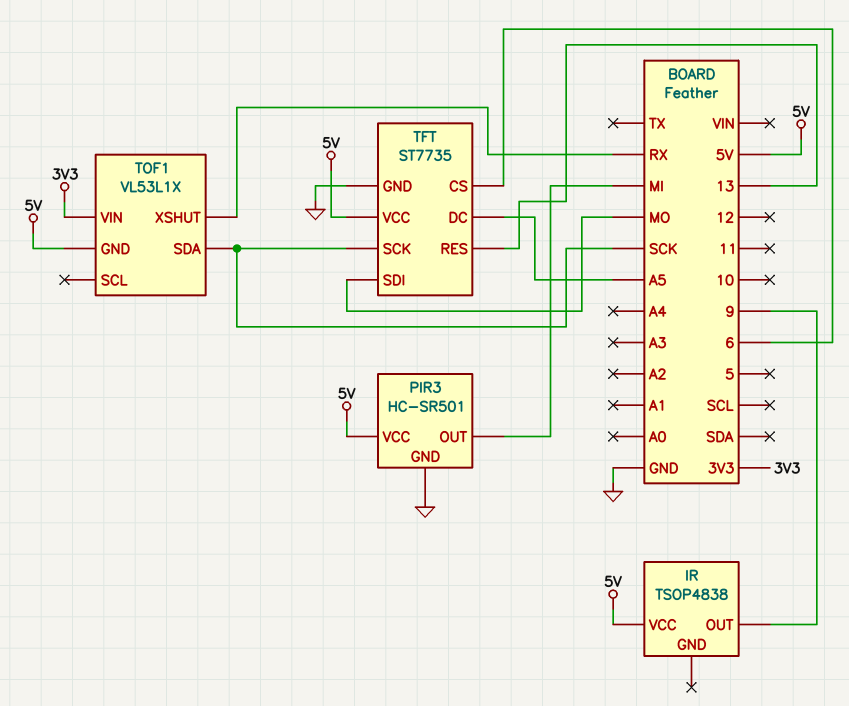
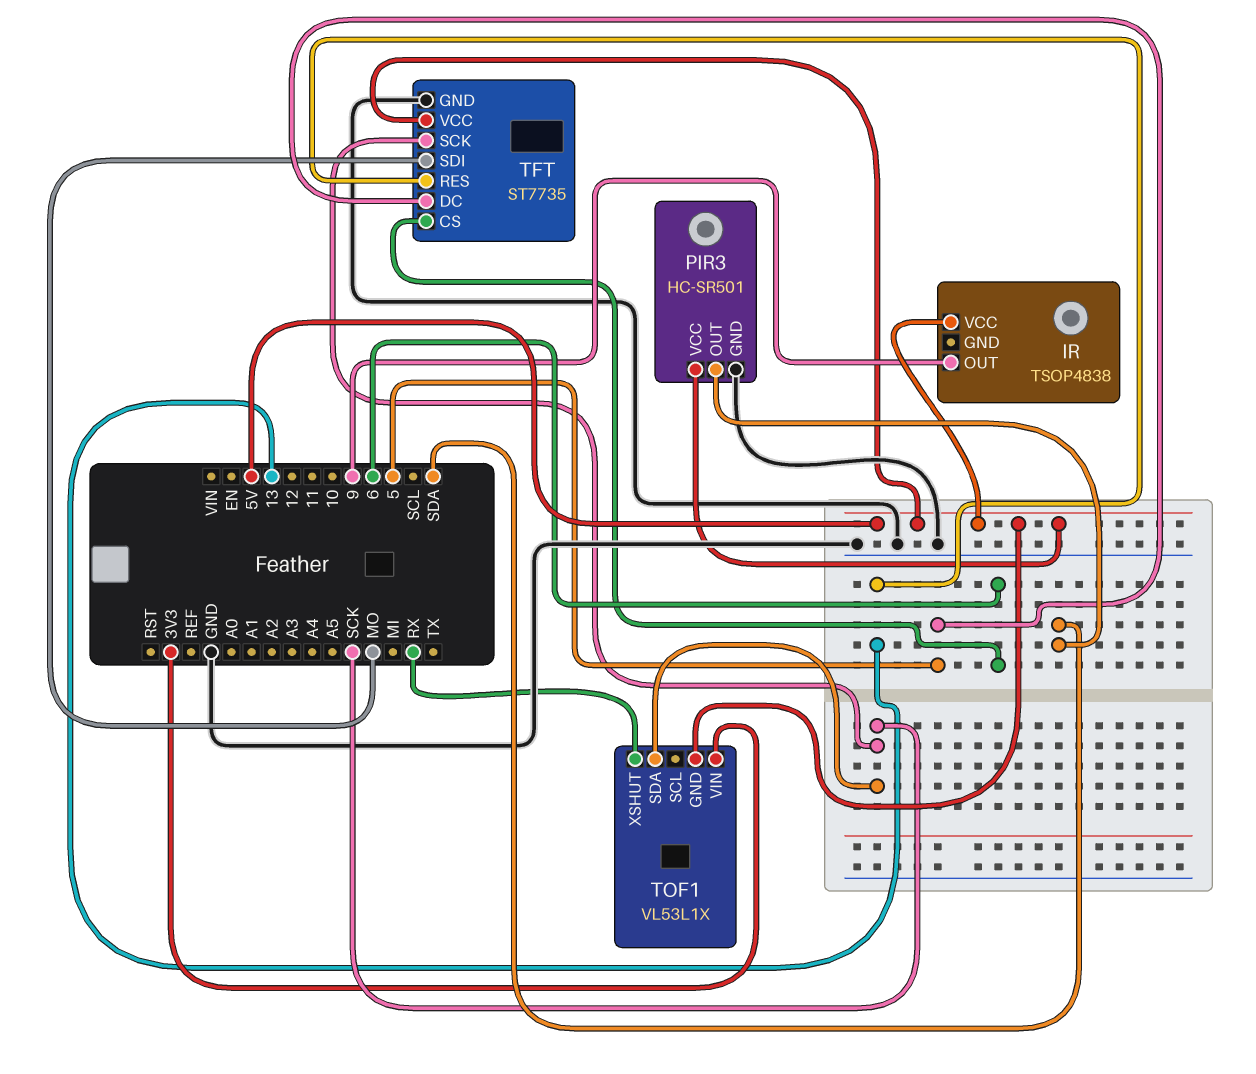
PIR3 pin OUT: MI -> SDA
TFT pin DC: A5 -> 5

